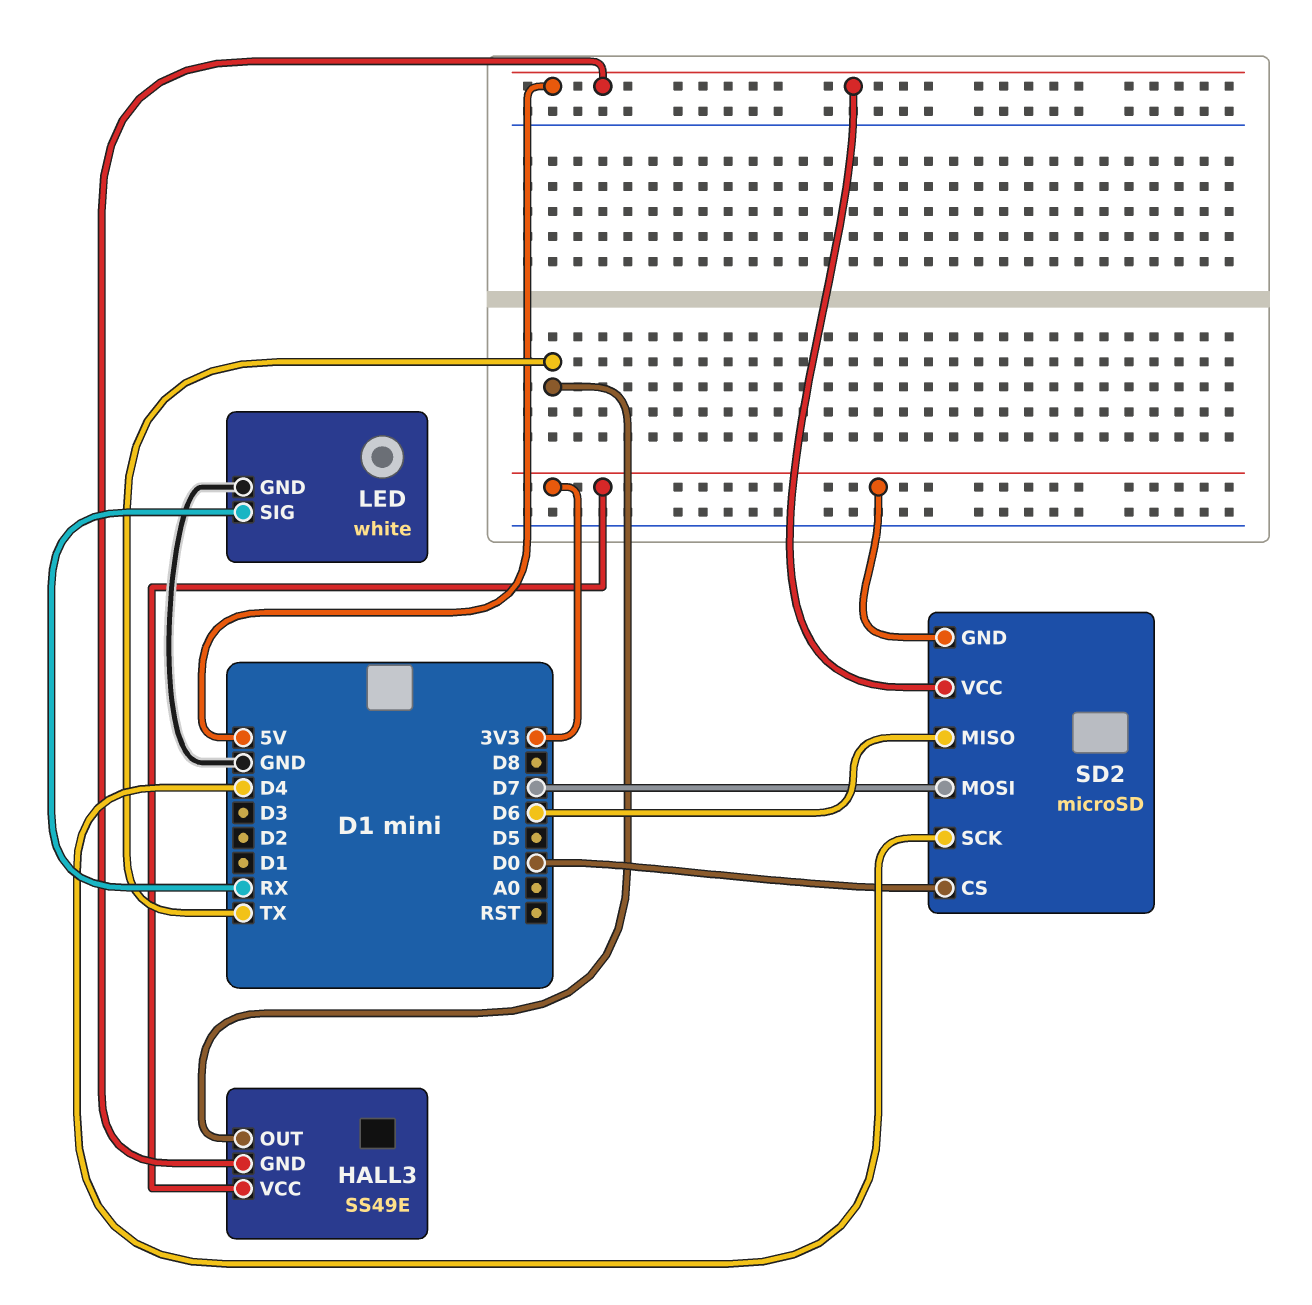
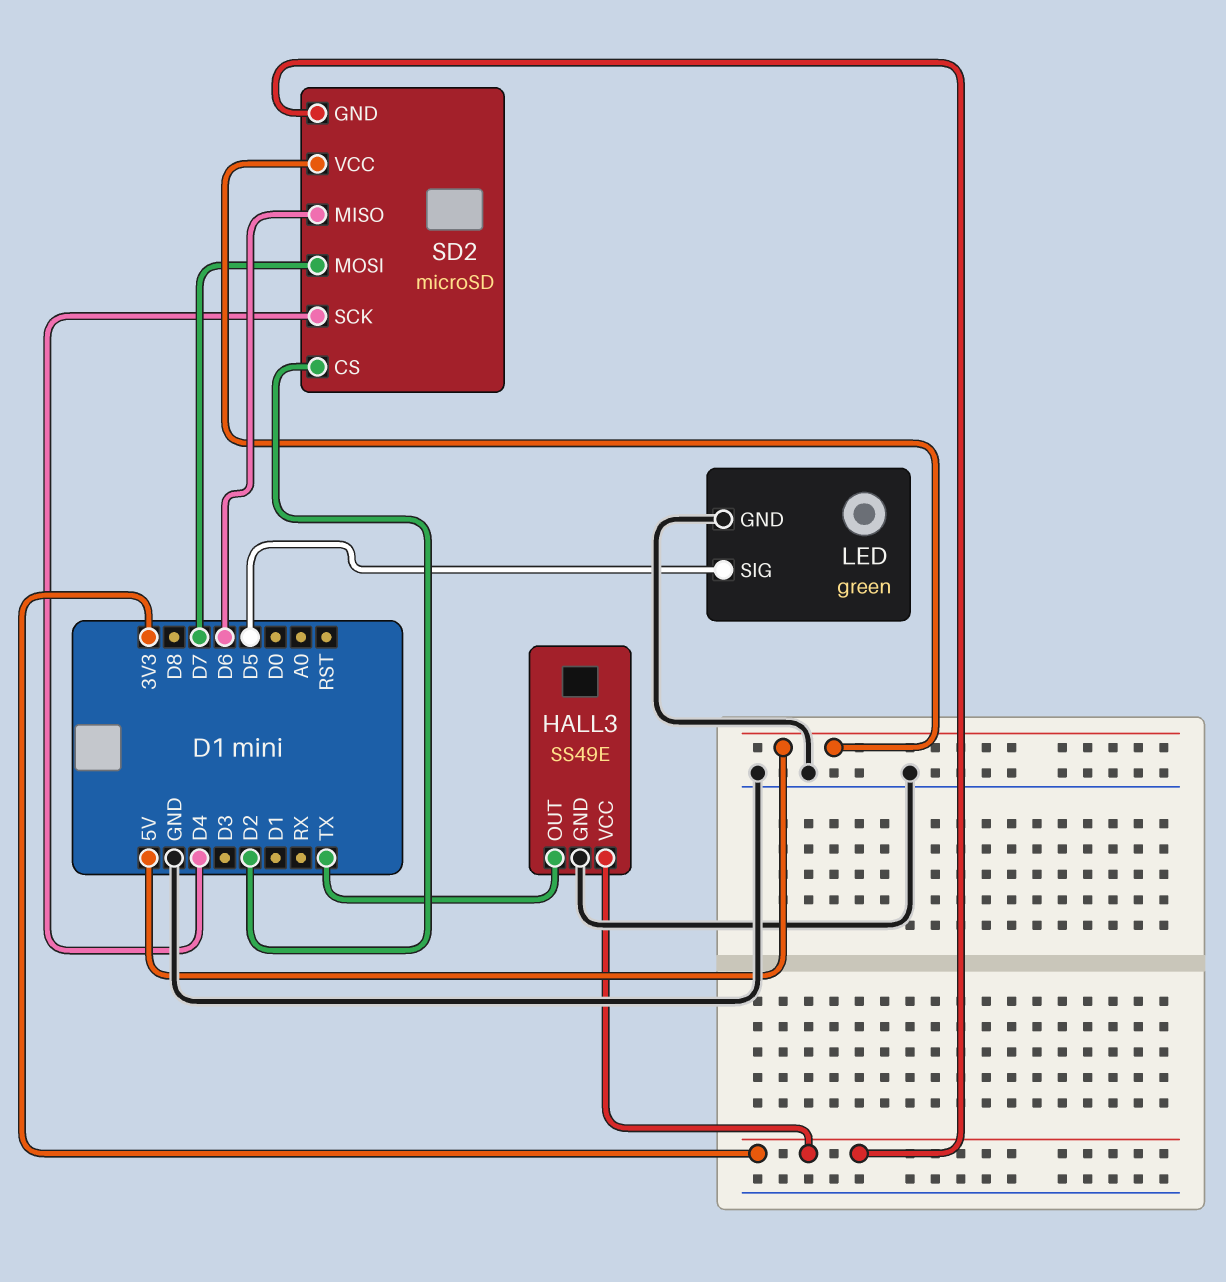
HALL3 pin GND: 5V -> GND
LED: white -> green
LED pin SIG: RX -> D5
SD2 pin CS: D0 -> D2

